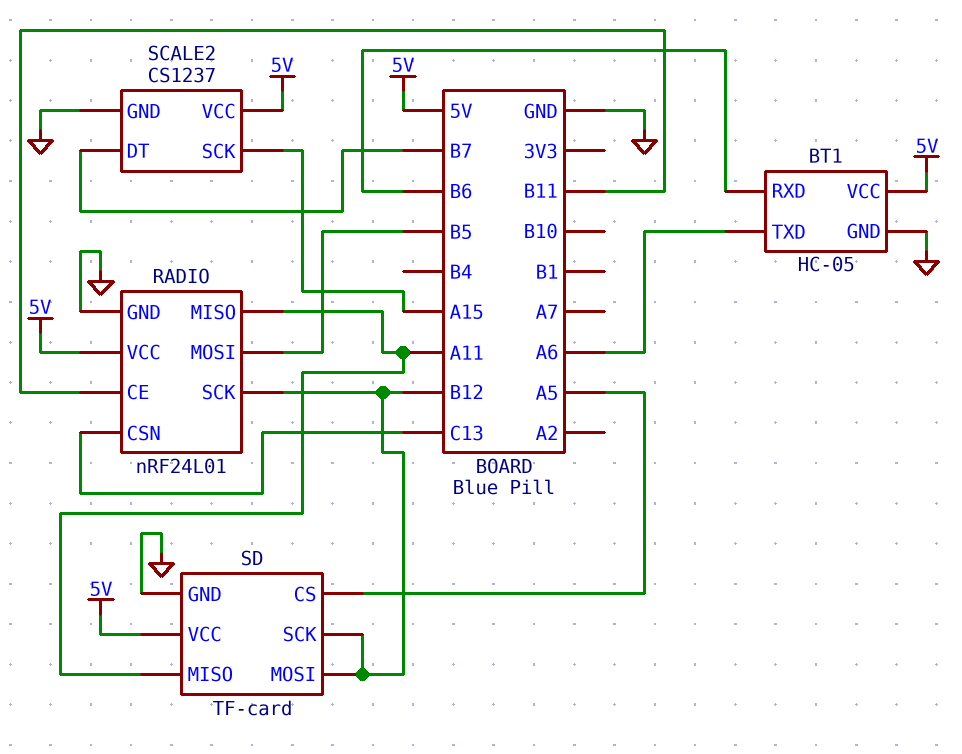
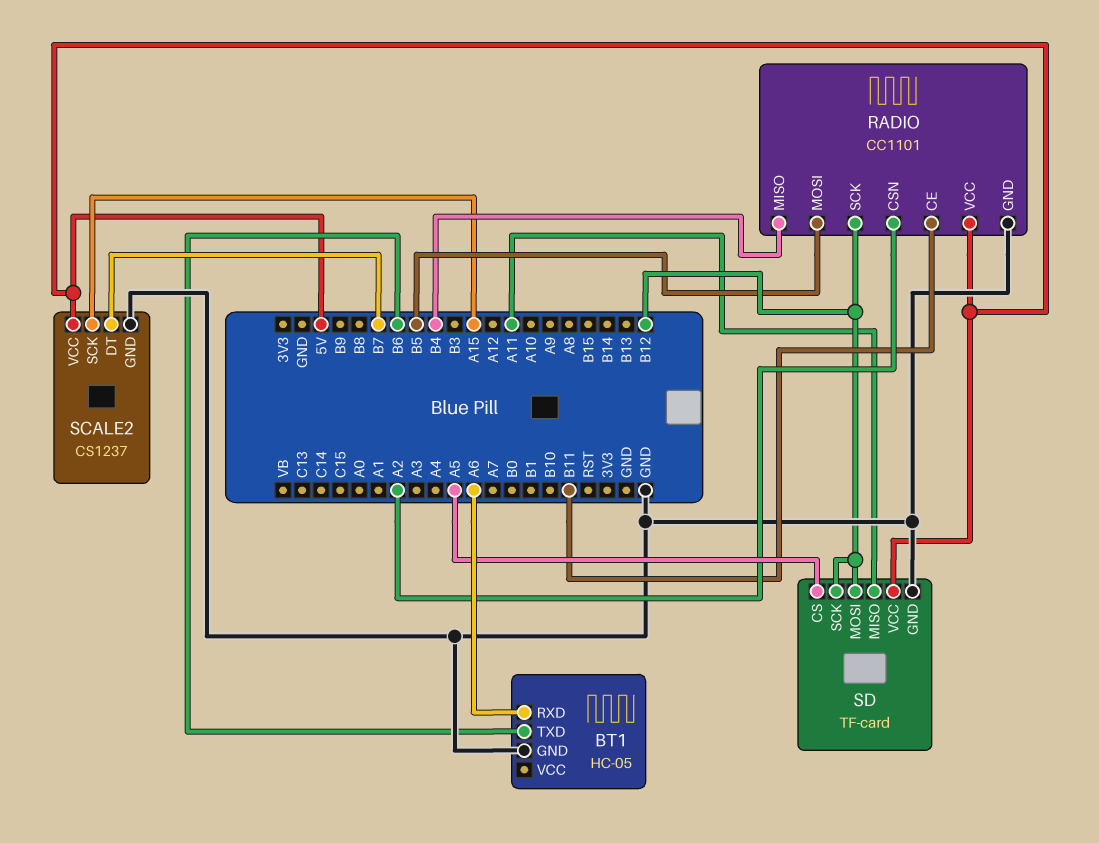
BT1 pin RXD: B6 -> A6
BT1 pin TXD: A6 -> B6
BT1 pin VCC: 5V -> none
RADIO: nRF24L01 -> CC1101
RADIO pin CSN: C13 -> A2
RADIO pin MISO: A11 -> B4

